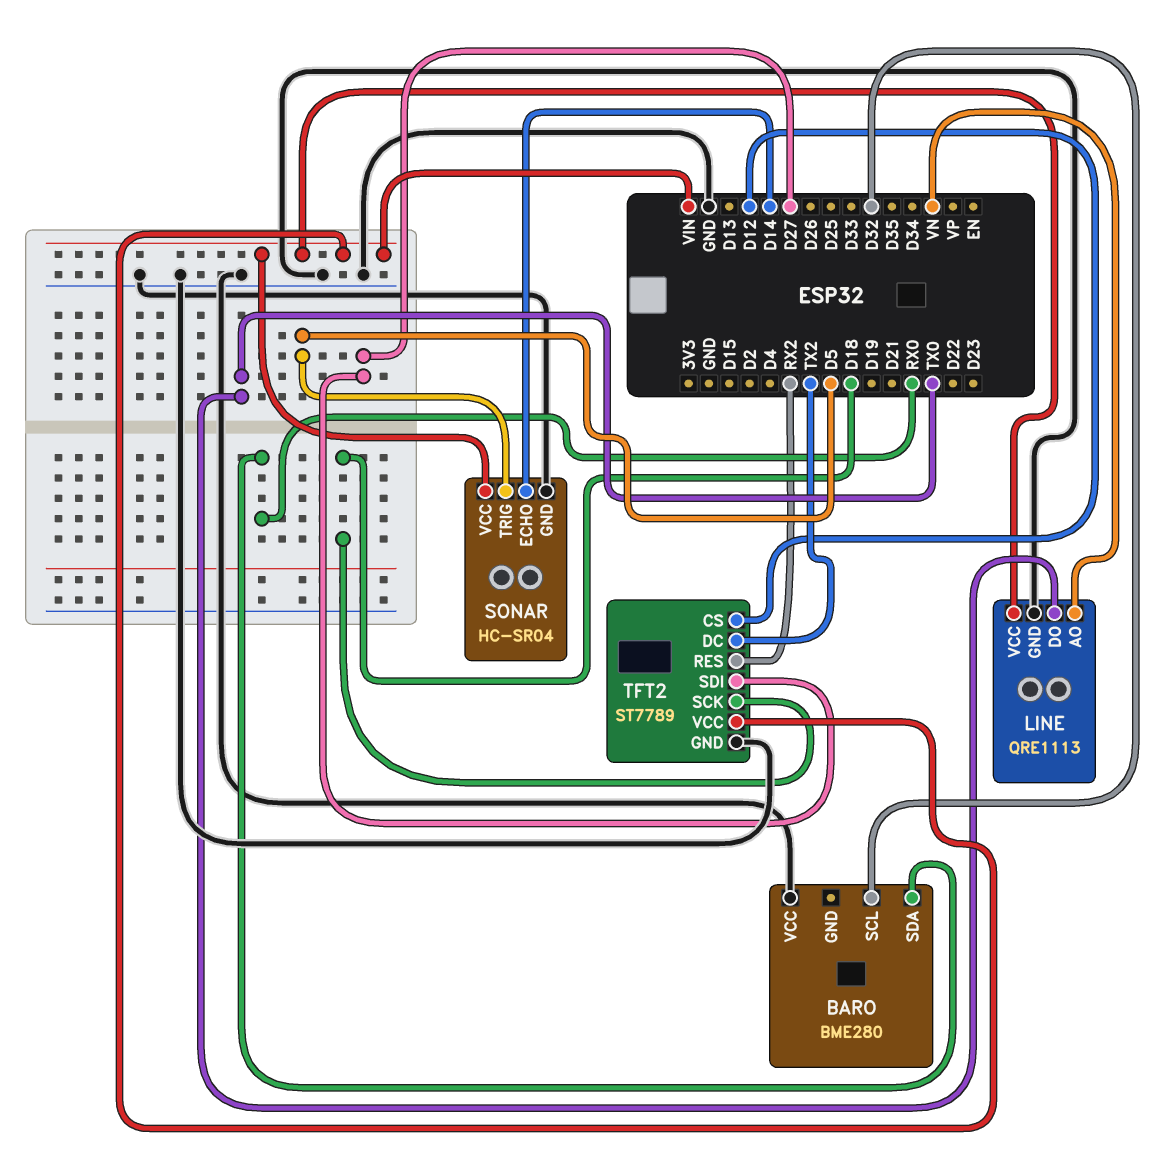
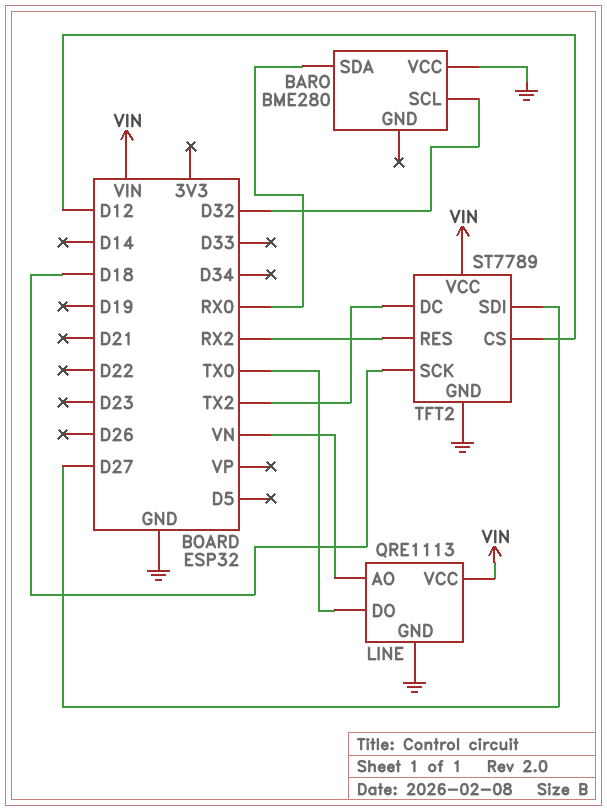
SONAR: HC-SR04 -> none
SONAR pin ECHO: D14 -> none
SONAR pin GND: GND -> none
SONAR pin TRIG: D5 -> none
SONAR pin VCC: VIN -> none

